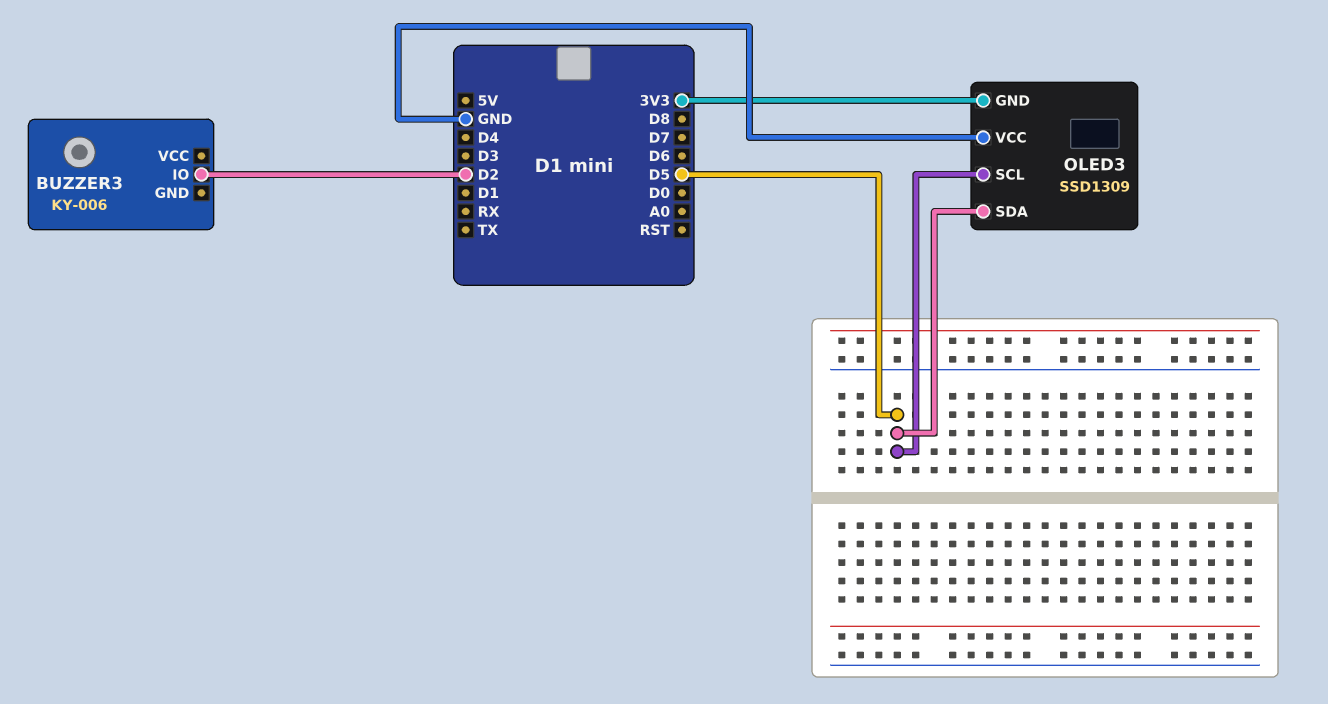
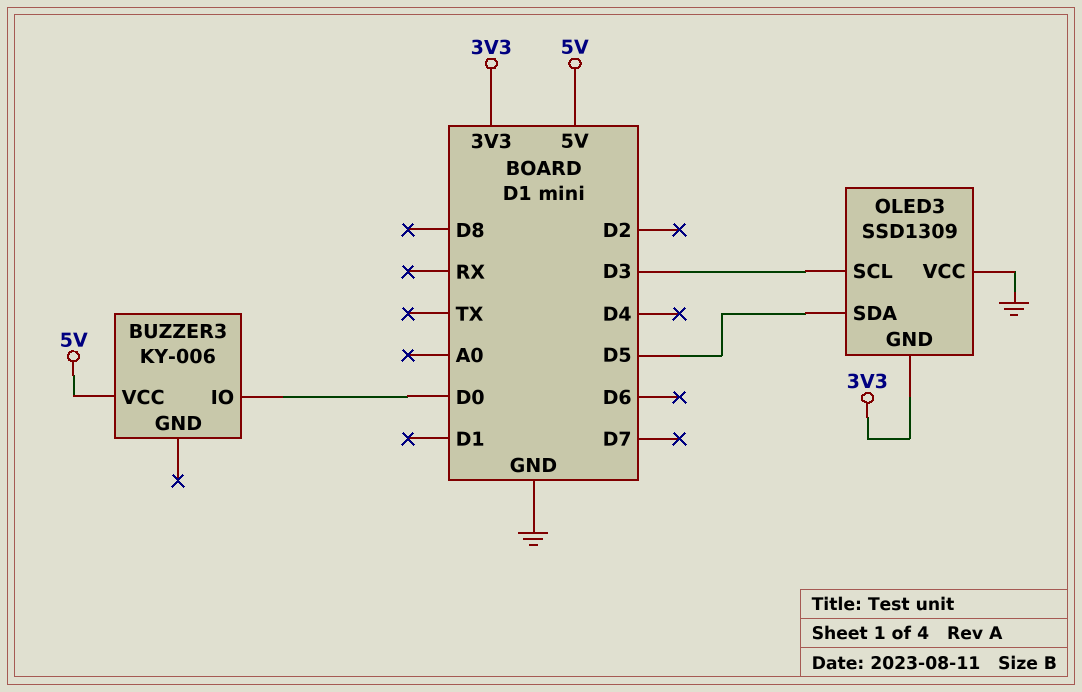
BUZZER3 pin IO: D2 -> D0
BUZZER3 pin VCC: none -> 5V
OLED3 pin SCL: D5 -> D3

